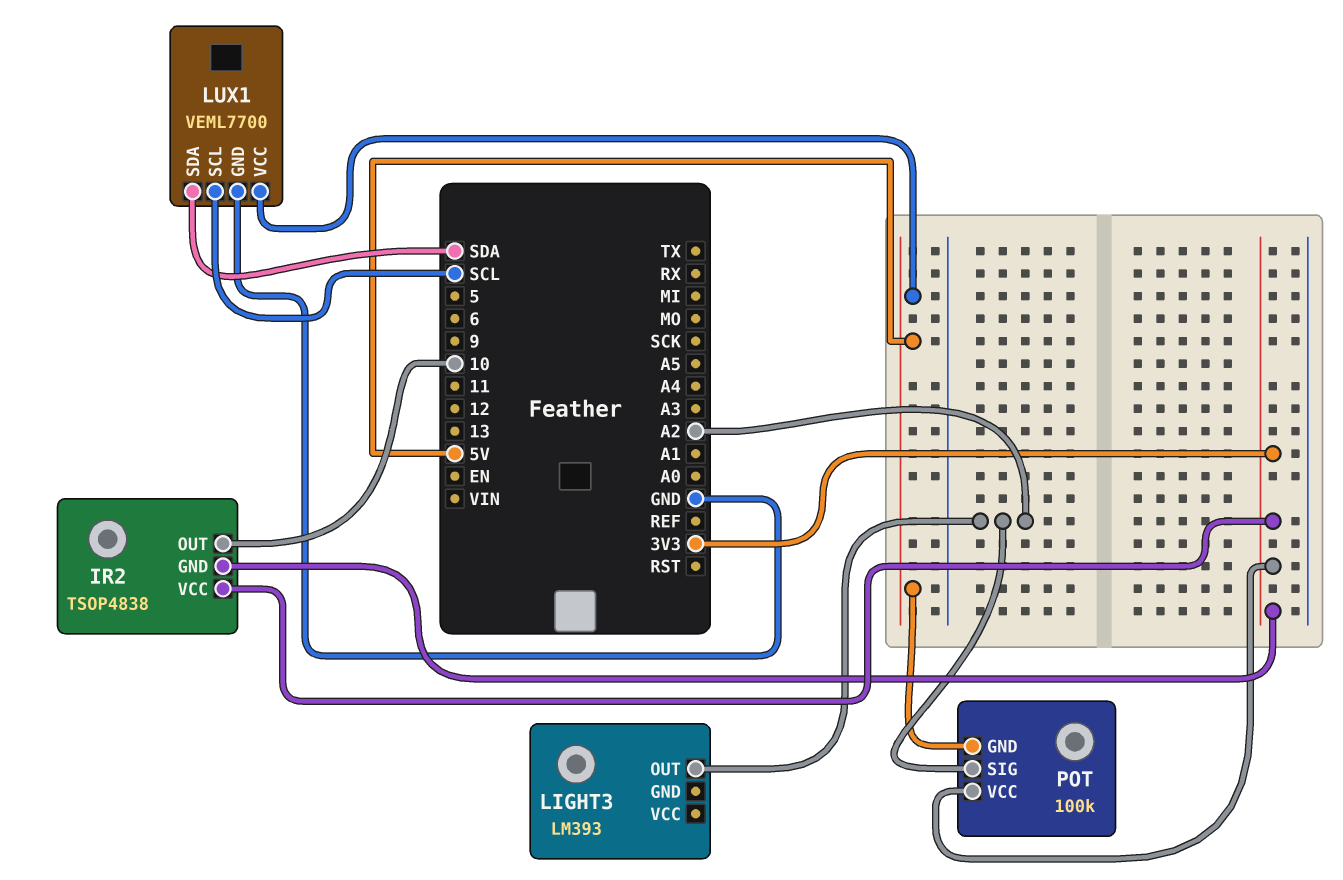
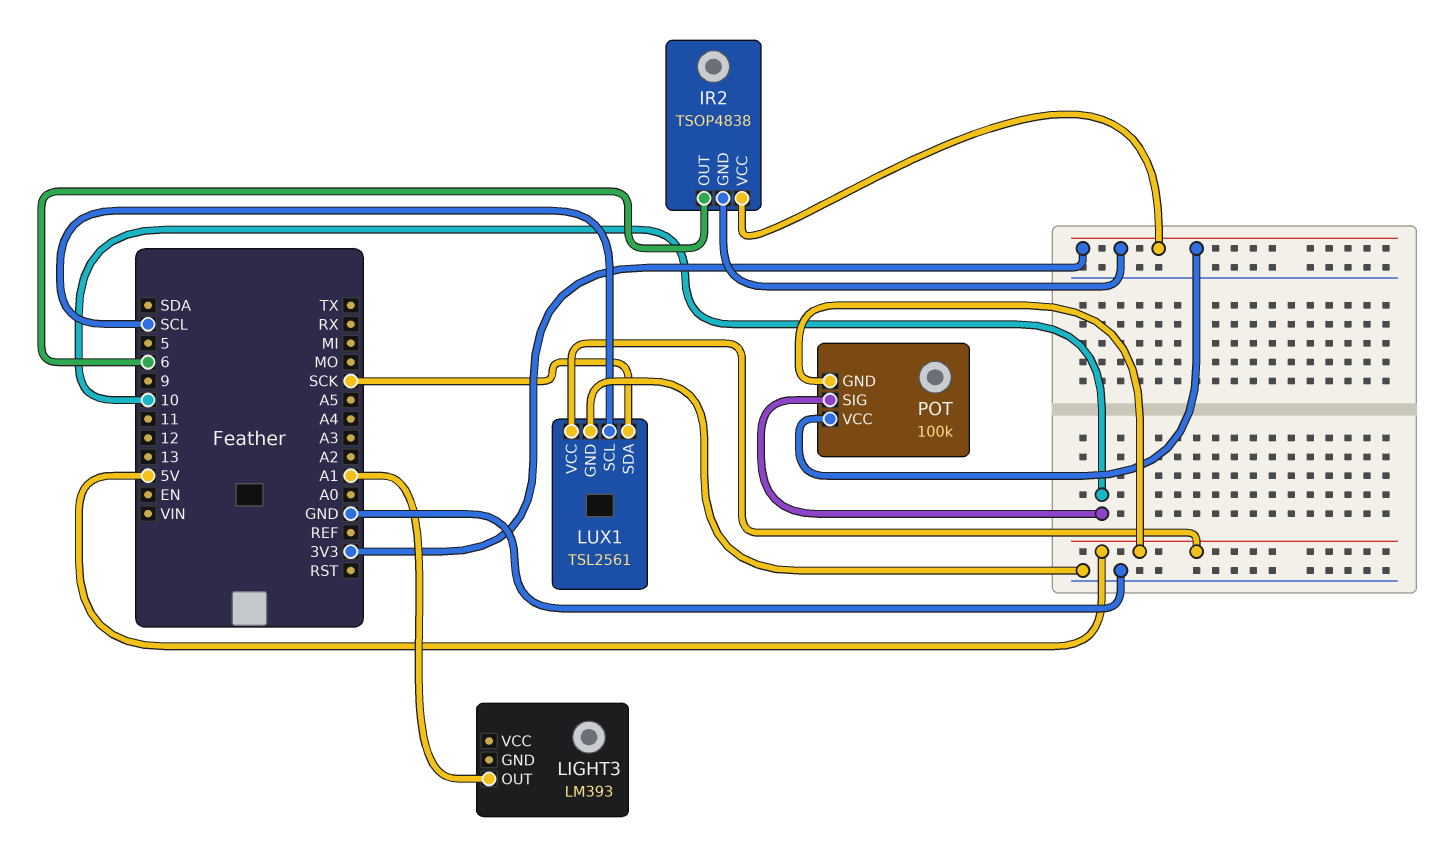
IR2 pin OUT: 10 -> 6
LIGHT3 pin OUT: A2 -> A1
LUX1: VEML7700 -> TSL2561
LUX1 pin SDA: SDA -> SCK
POT pin SIG: A2 -> 10

